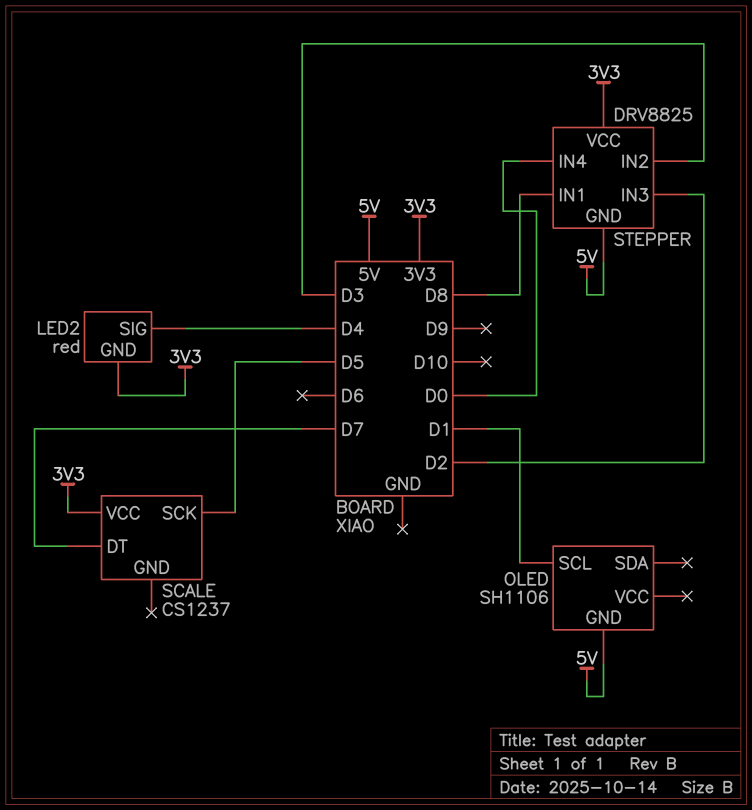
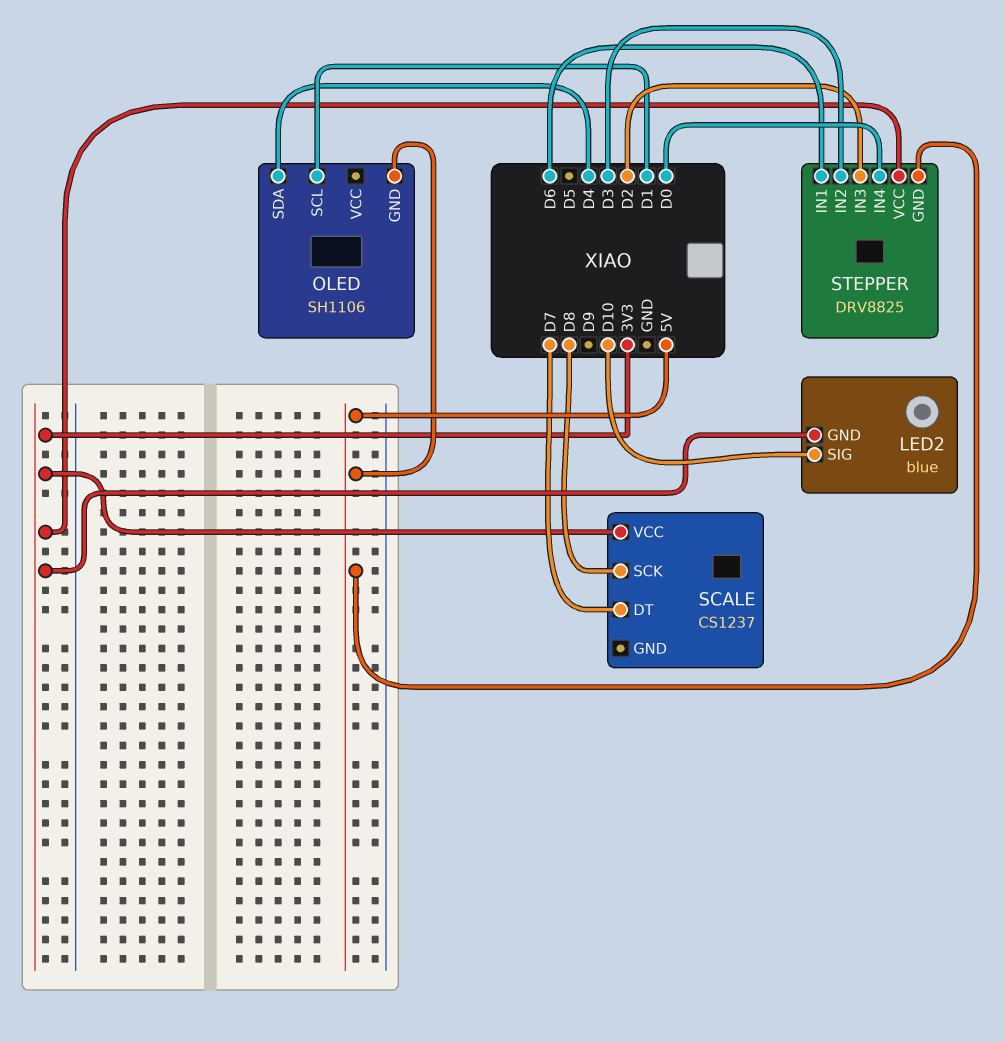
LED2: red -> blue
LED2 pin SIG: D4 -> D10
OLED pin SDA: none -> D4
SCALE pin SCK: D5 -> D8
STEPPER pin IN1: D8 -> D6

